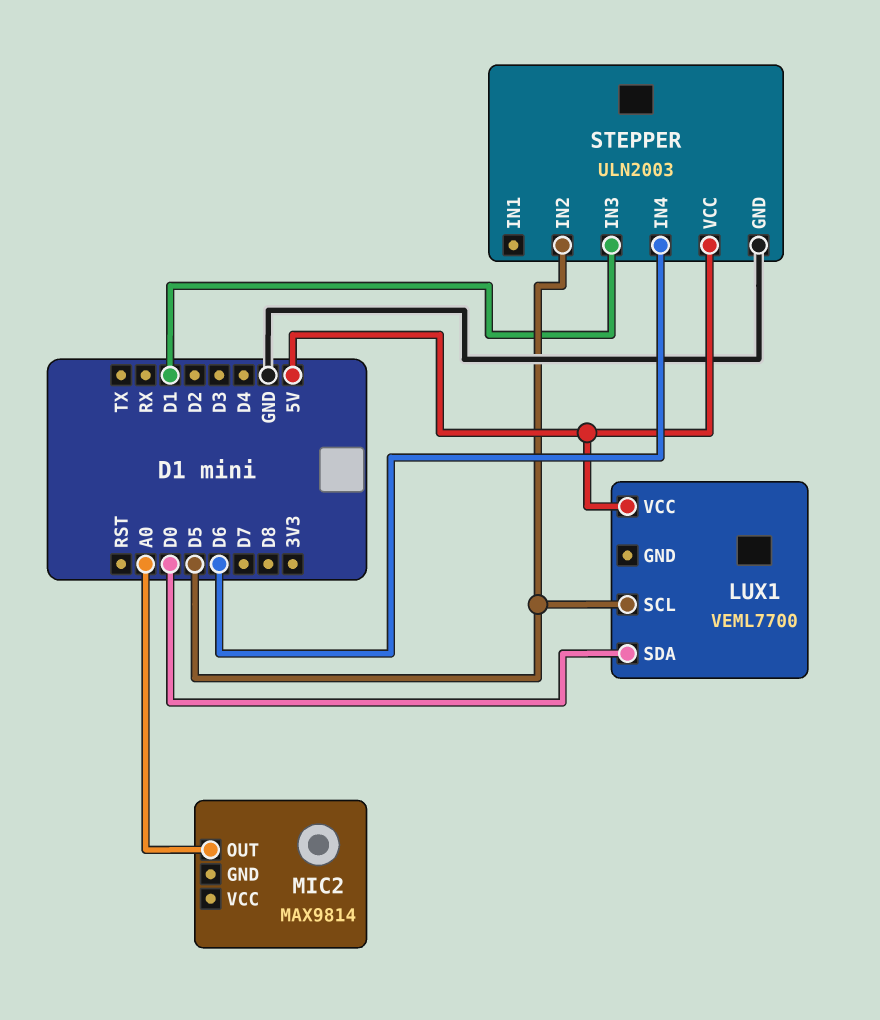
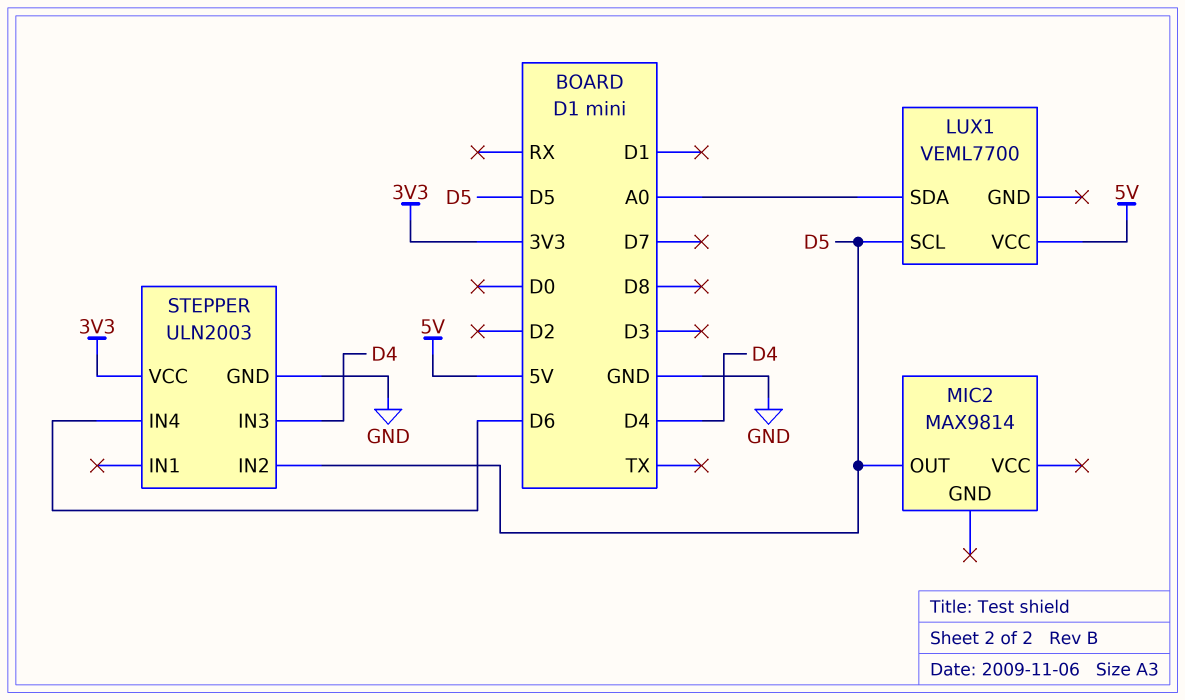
LUX1 pin SDA: D0 -> A0
MIC2 pin OUT: A0 -> D5
STEPPER pin IN3: D1 -> D4
STEPPER pin VCC: 5V -> 3V3

